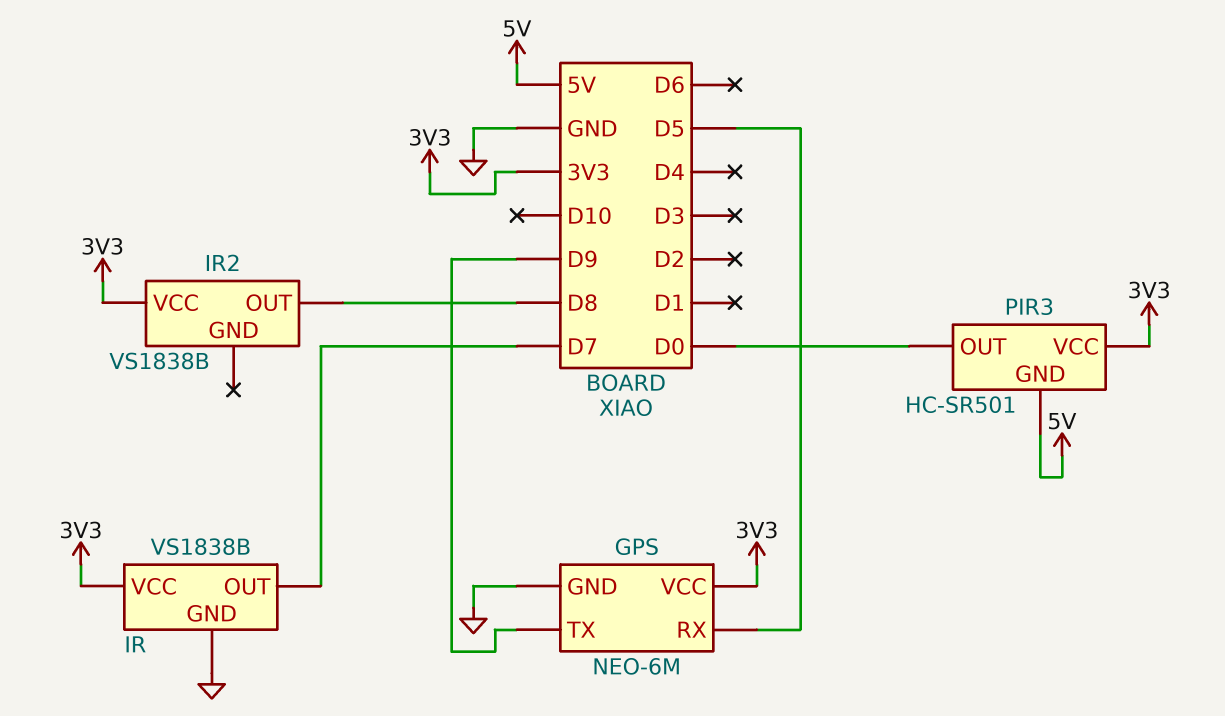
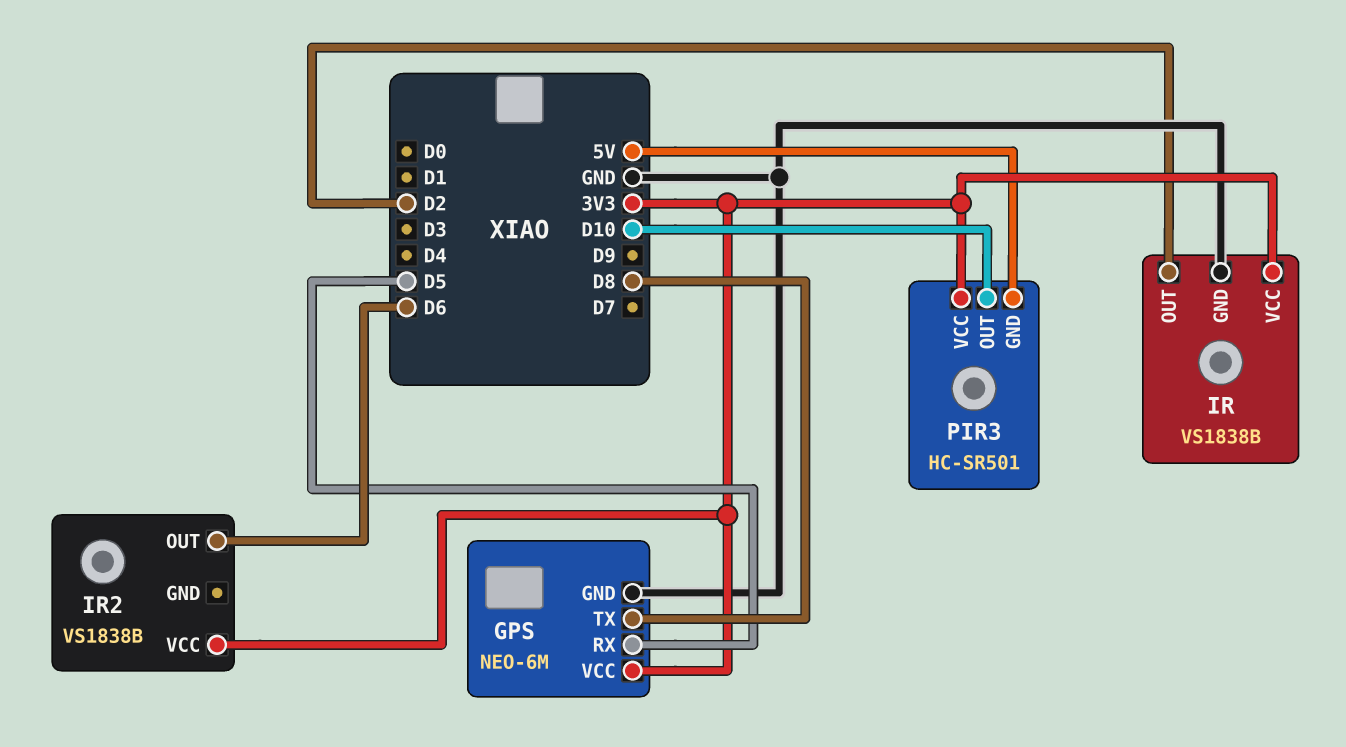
GPS pin TX: D9 -> D8
IR pin OUT: D7 -> D2
IR2 pin OUT: D8 -> D6
PIR3 pin OUT: D0 -> D10

